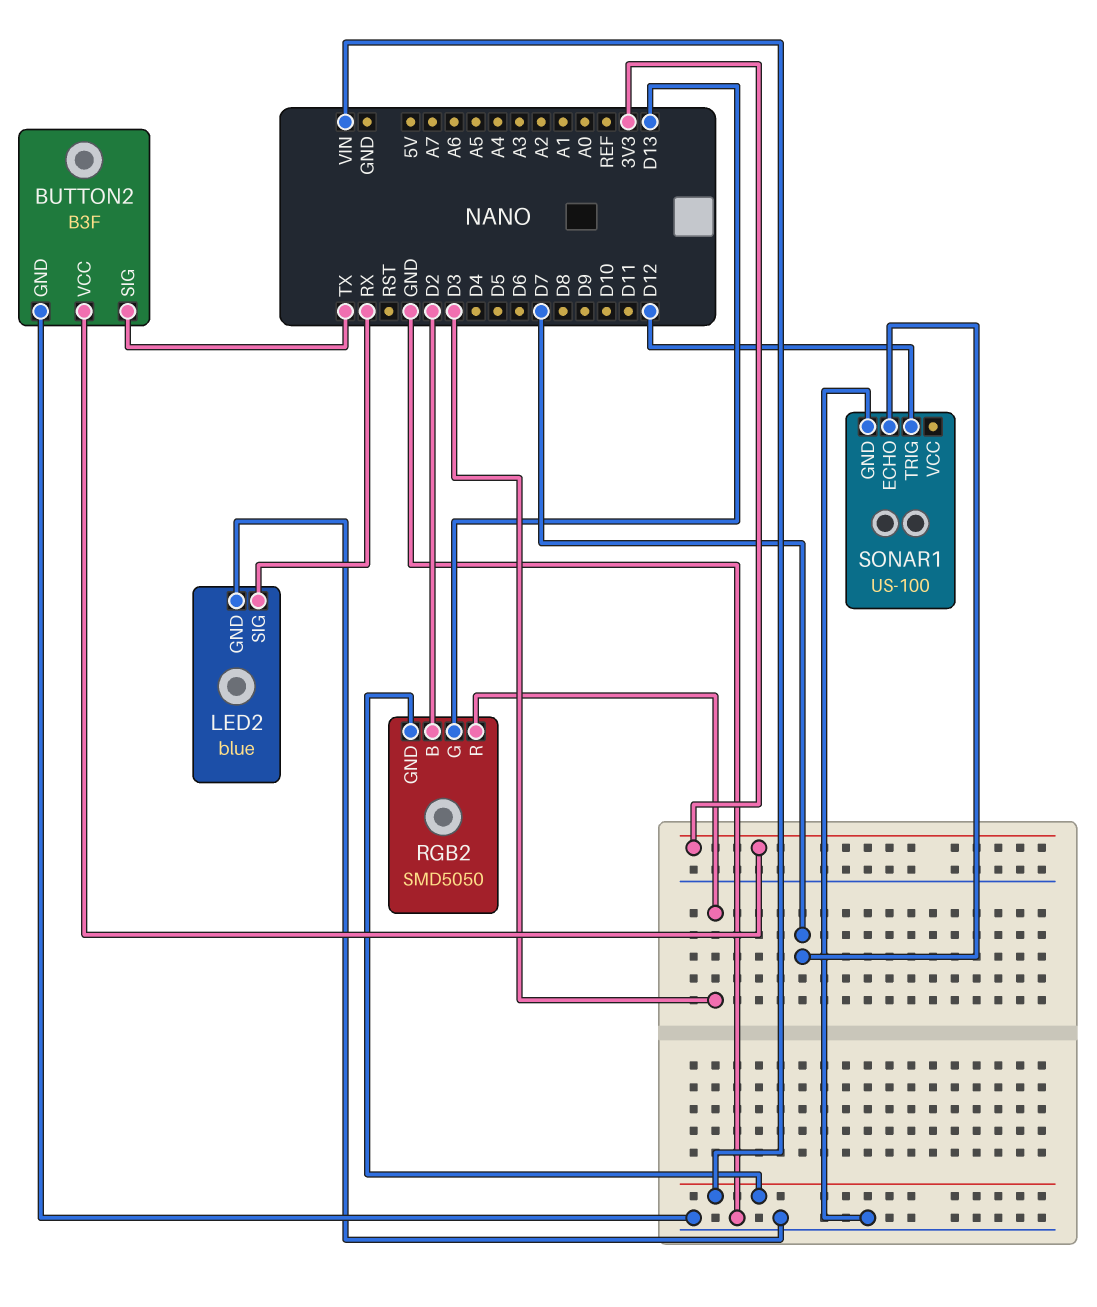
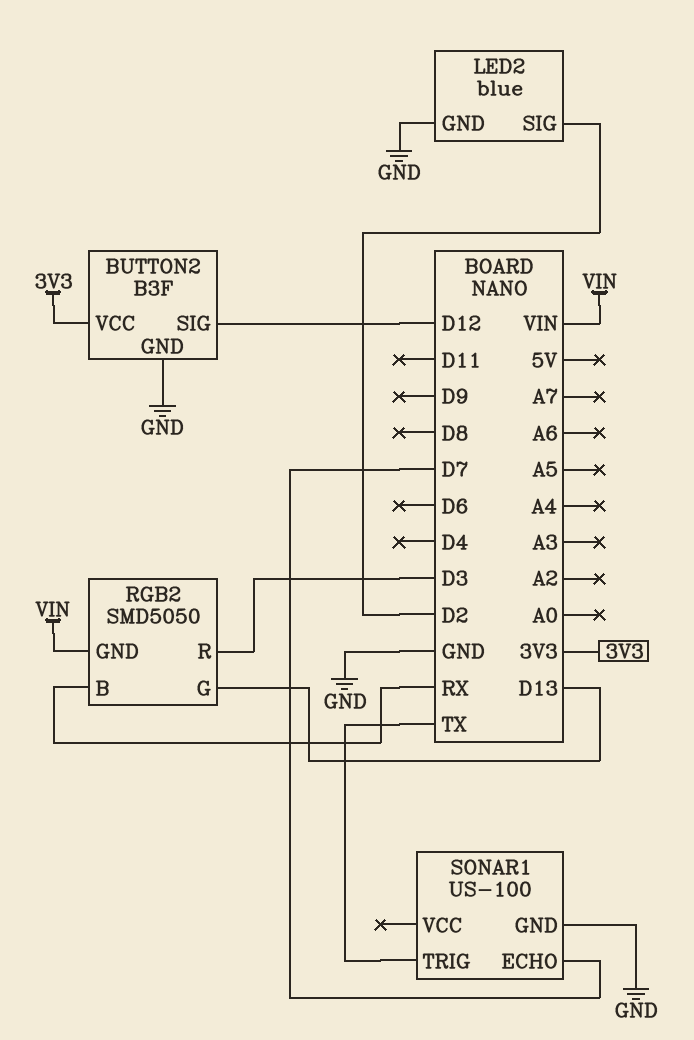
BUTTON2 pin SIG: TX -> D12
LED2 pin SIG: RX -> D2
RGB2 pin B: D2 -> RX
SONAR1 pin TRIG: D12 -> TX

